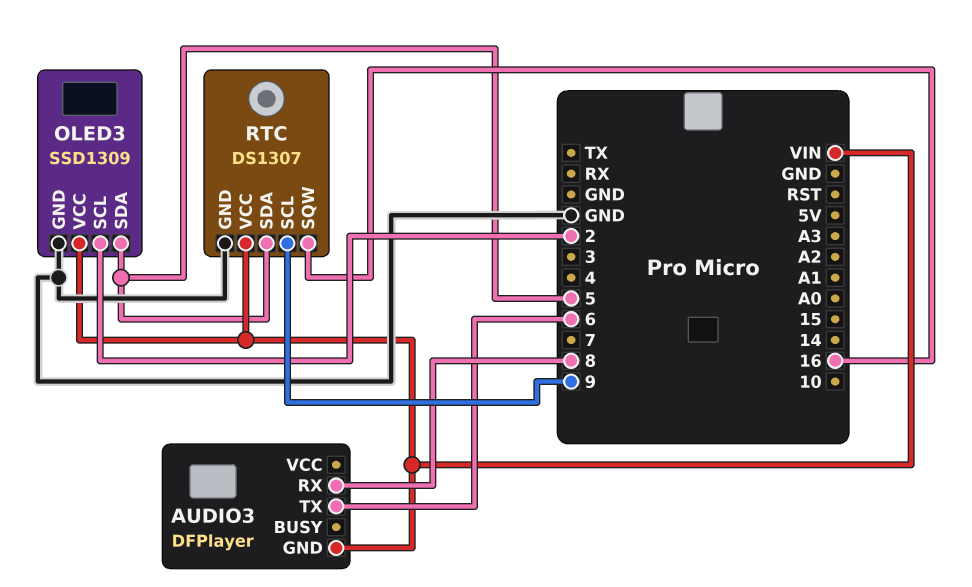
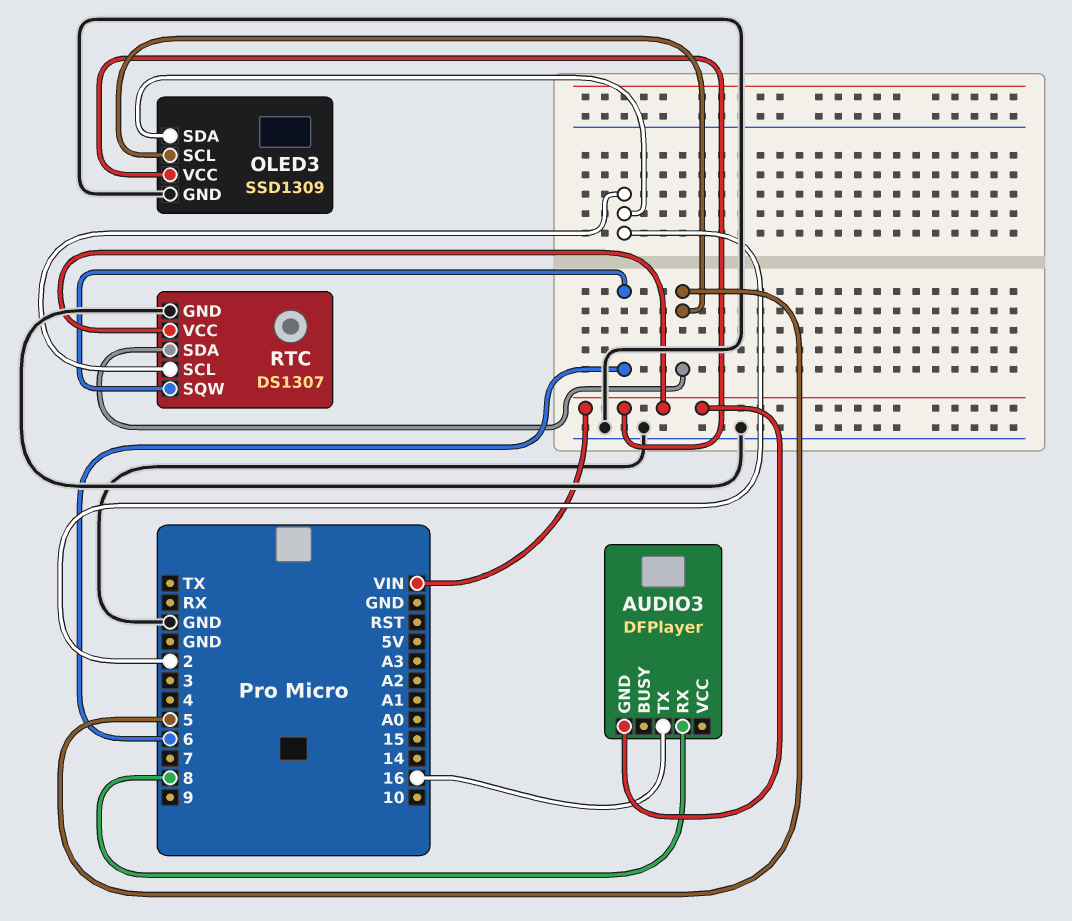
AUDIO3 pin TX: 6 -> 16
OLED3 pin SCL: 2 -> 5
OLED3 pin SDA: 5 -> 2
RTC pin SCL: 9 -> 2
RTC pin SQW: 16 -> 6

